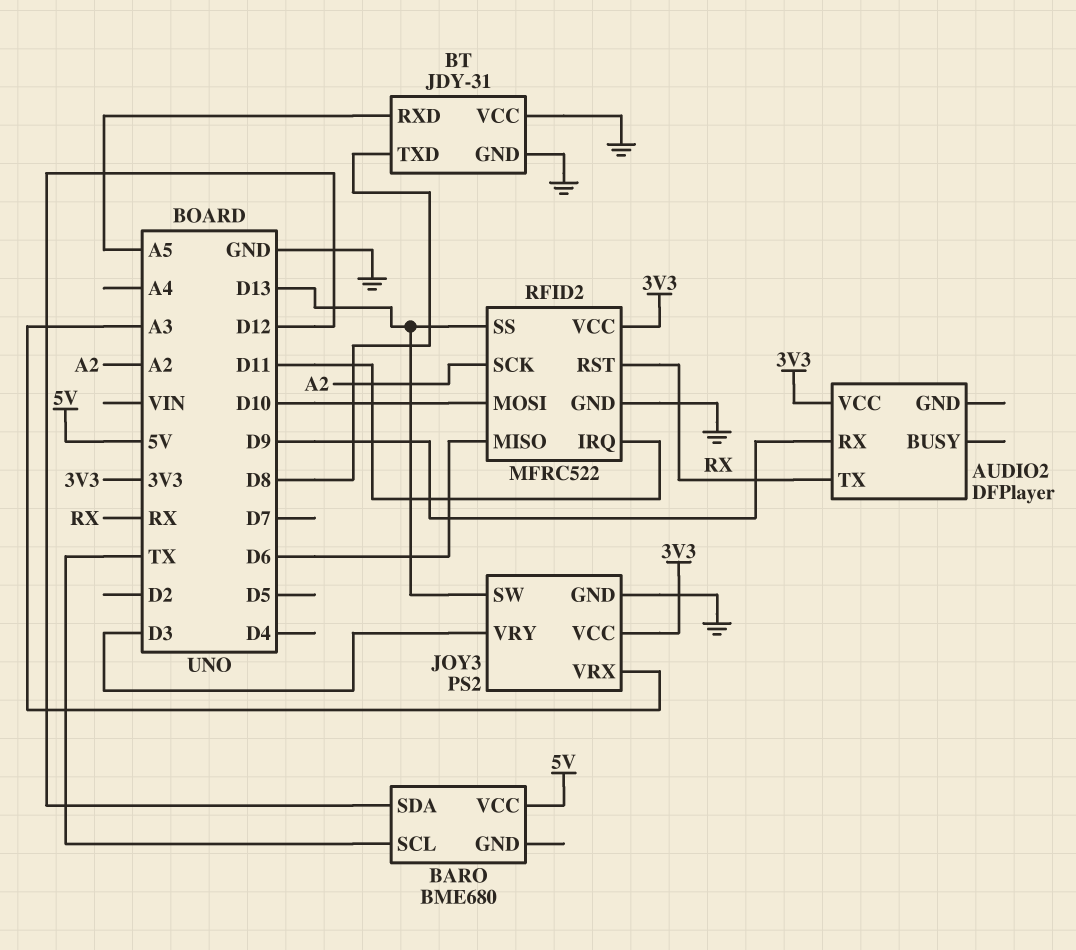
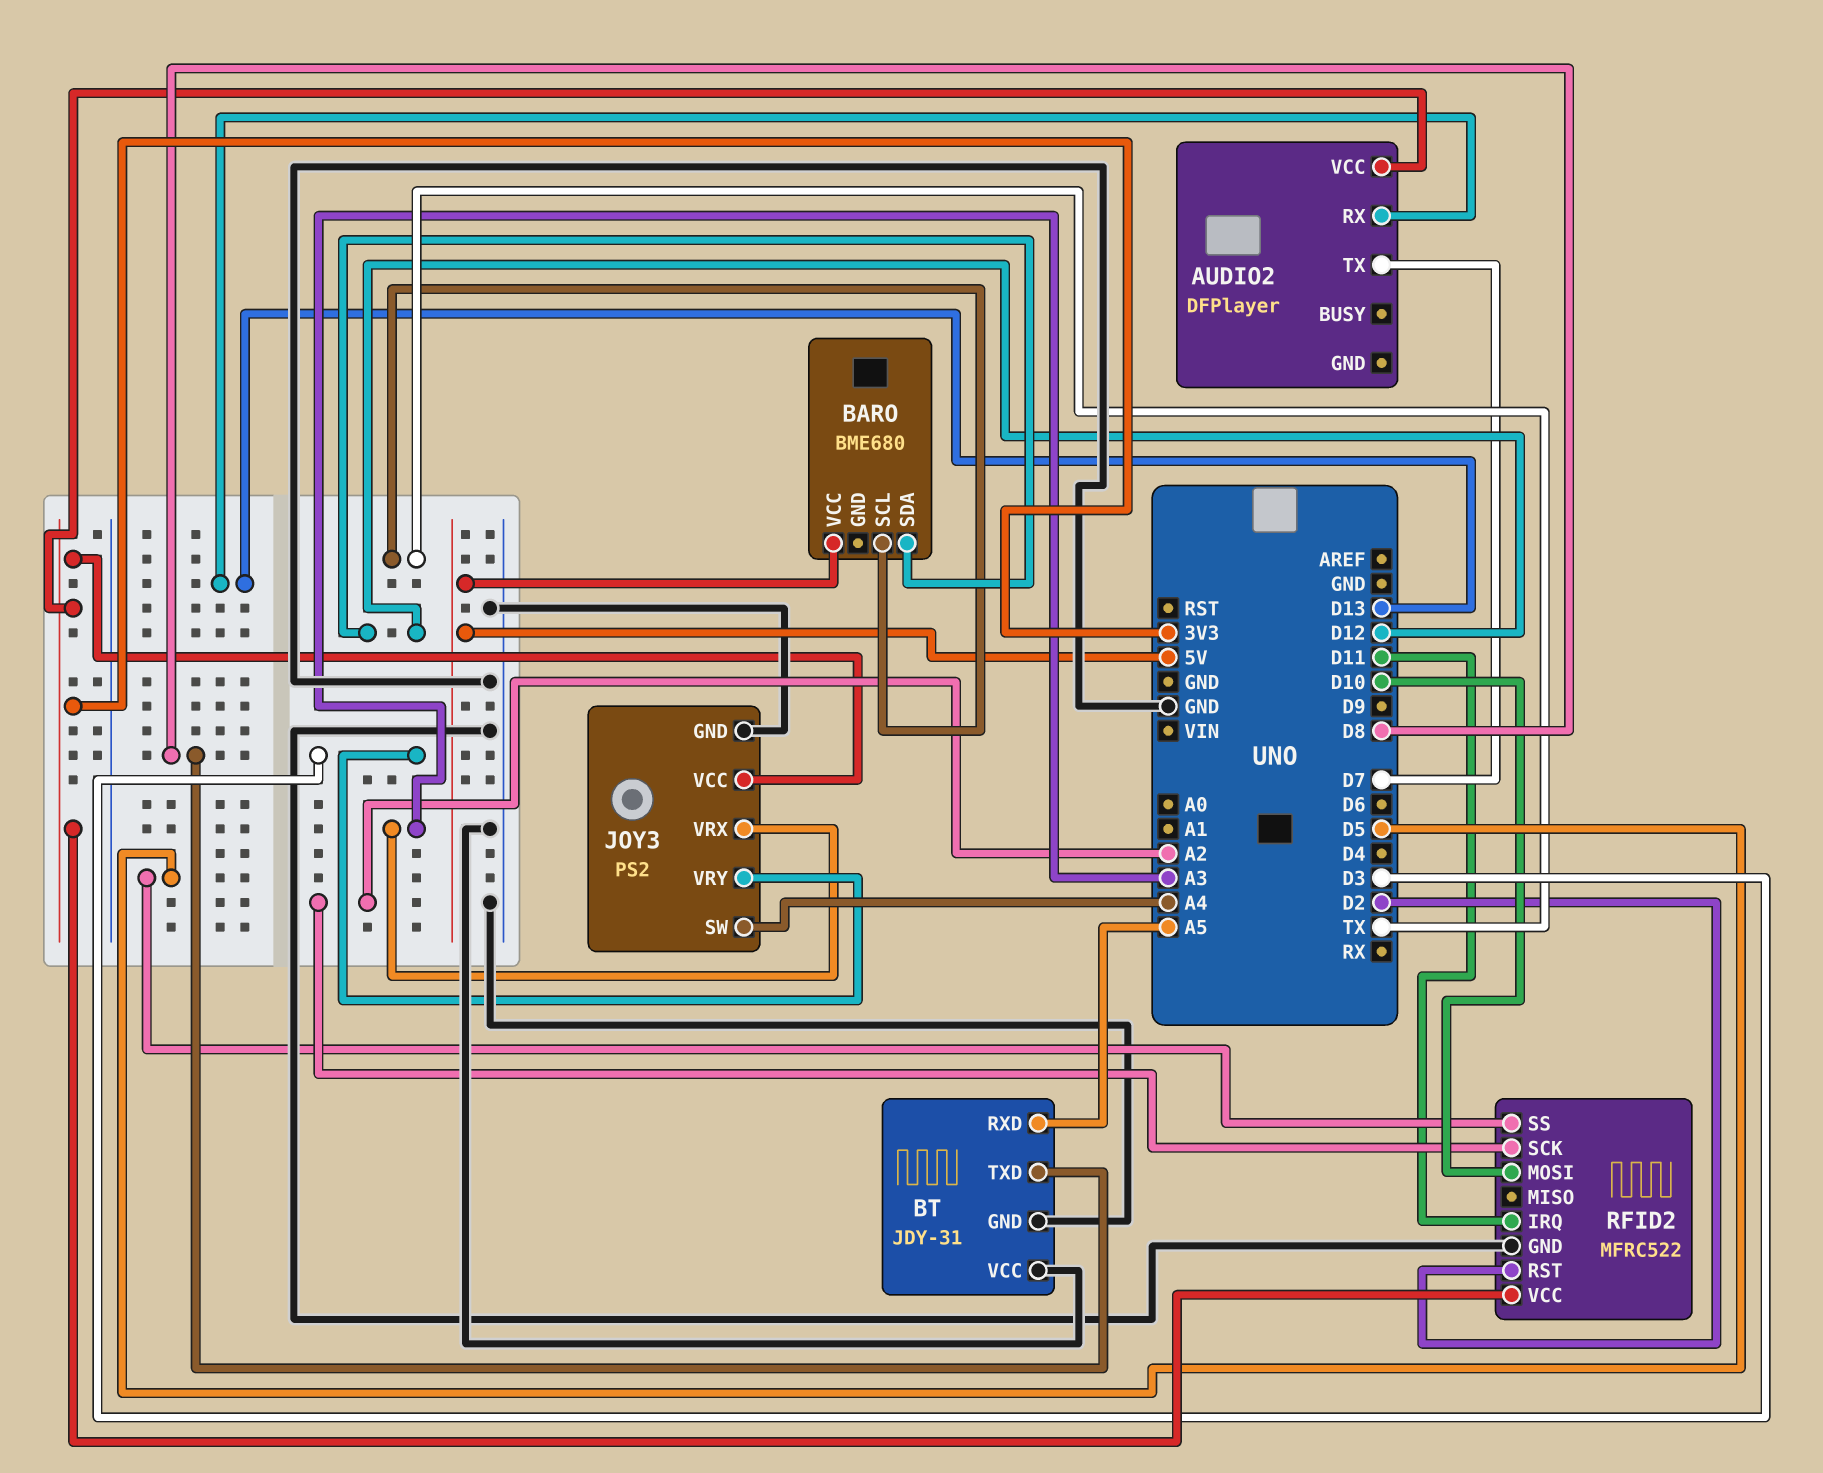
AUDIO2 pin RX: D9 -> D13
AUDIO2 pin TX: RX -> D7
JOY3 pin SW: D13 -> A4
RFID2 pin MISO: D6 -> none
RFID2 pin RST: RX -> D2
RFID2 pin SS: D13 -> D5

